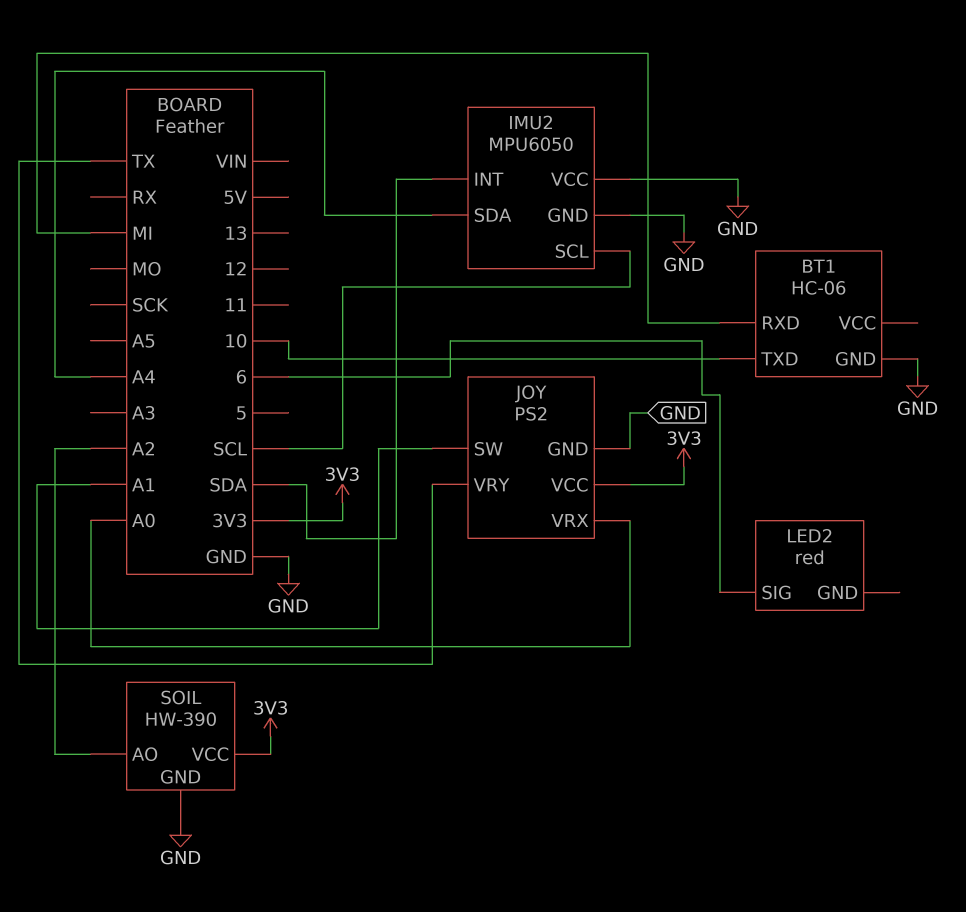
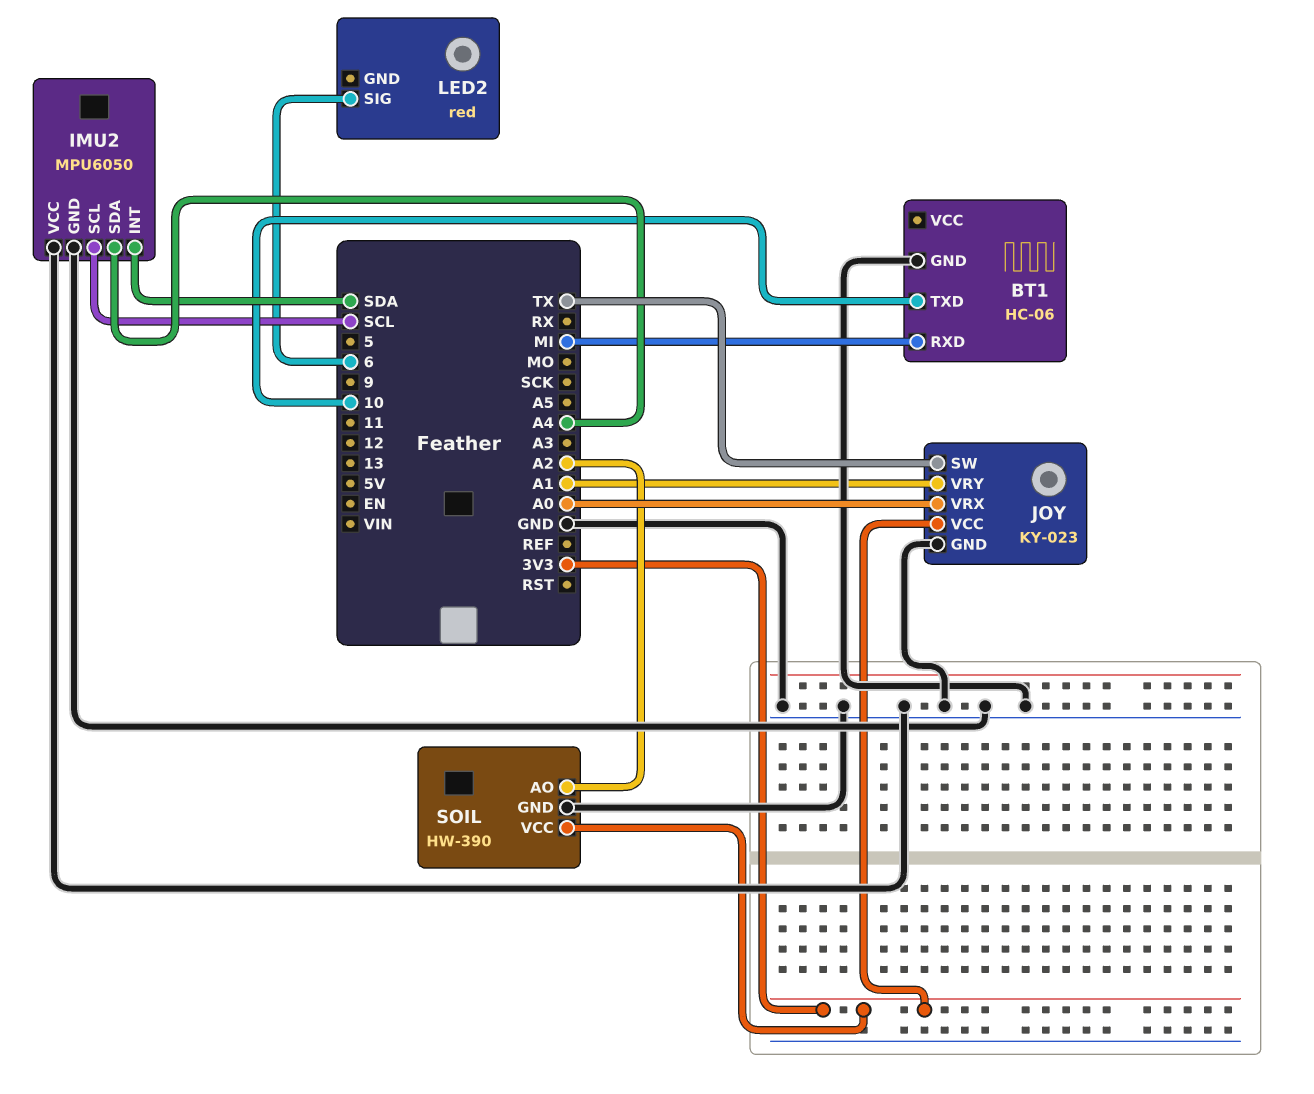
JOY: PS2 -> KY-023
JOY pin SW: A1 -> TX
JOY pin VRY: TX -> A1

